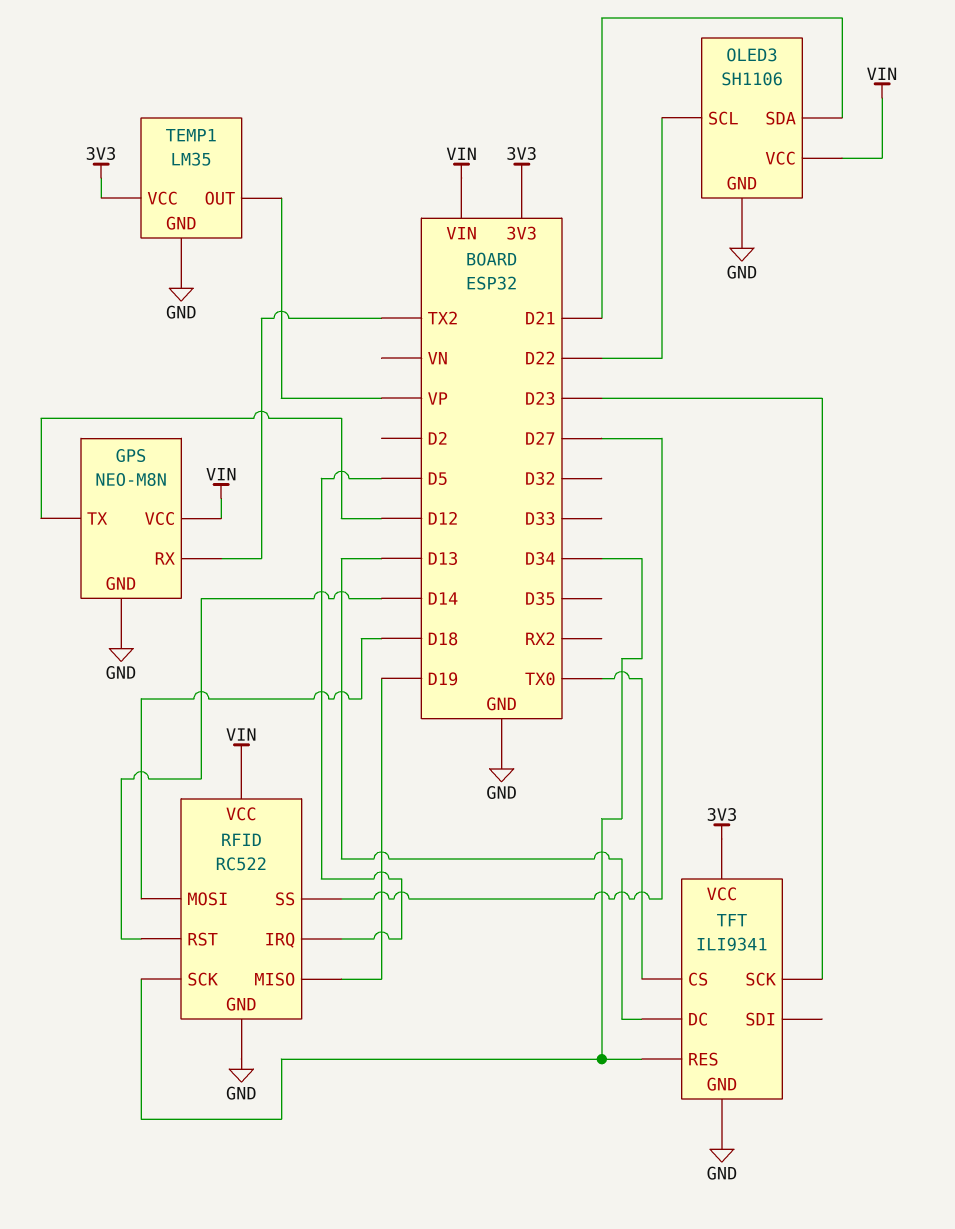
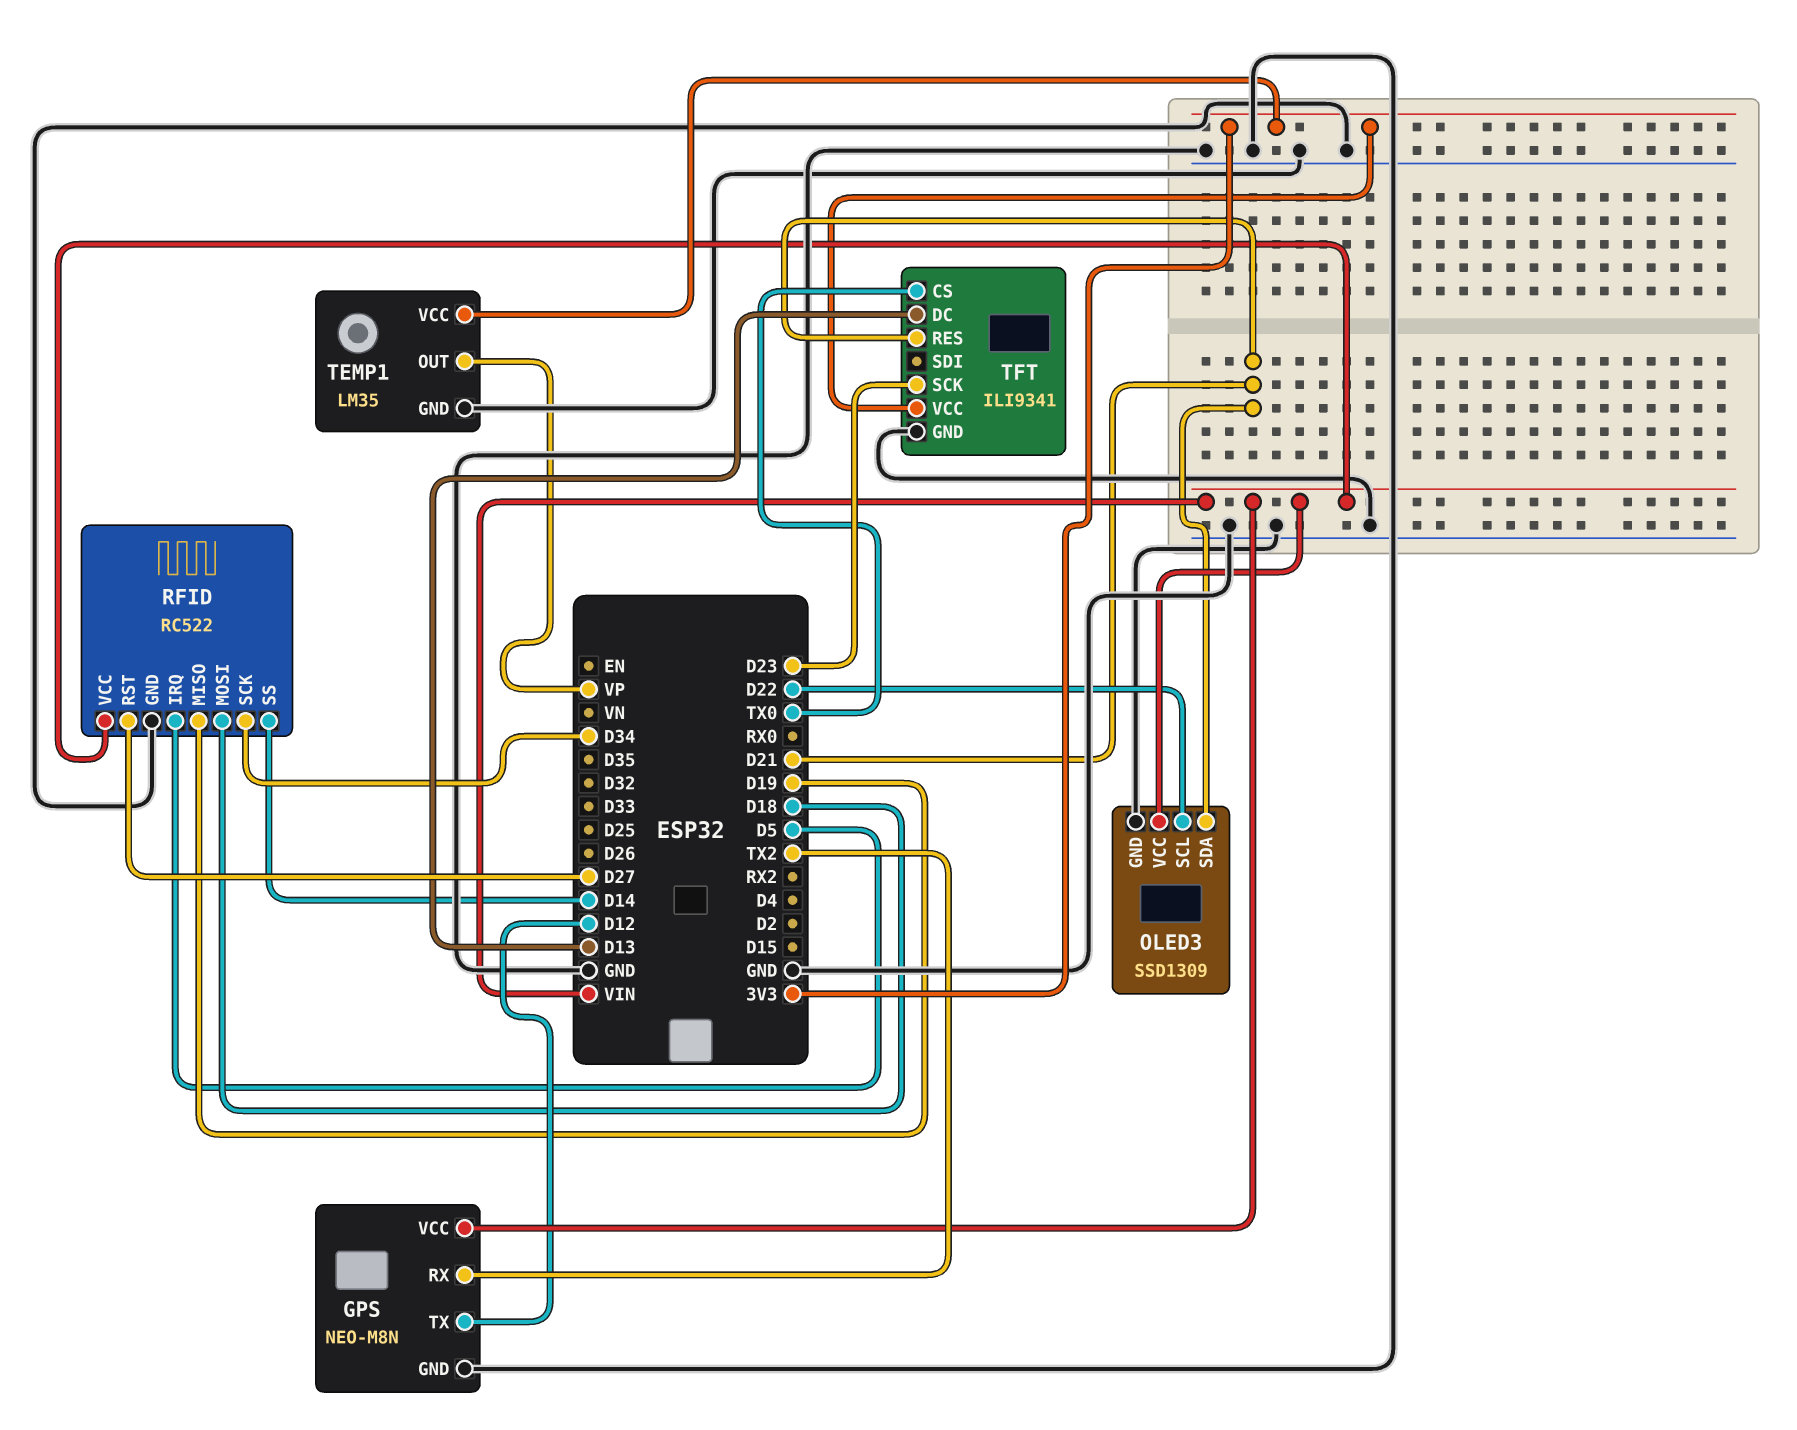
OLED3: SH1106 -> SSD1309
RFID pin RST: D14 -> D27
RFID pin SS: D27 -> D14
TFT pin RES: D34 -> D21

